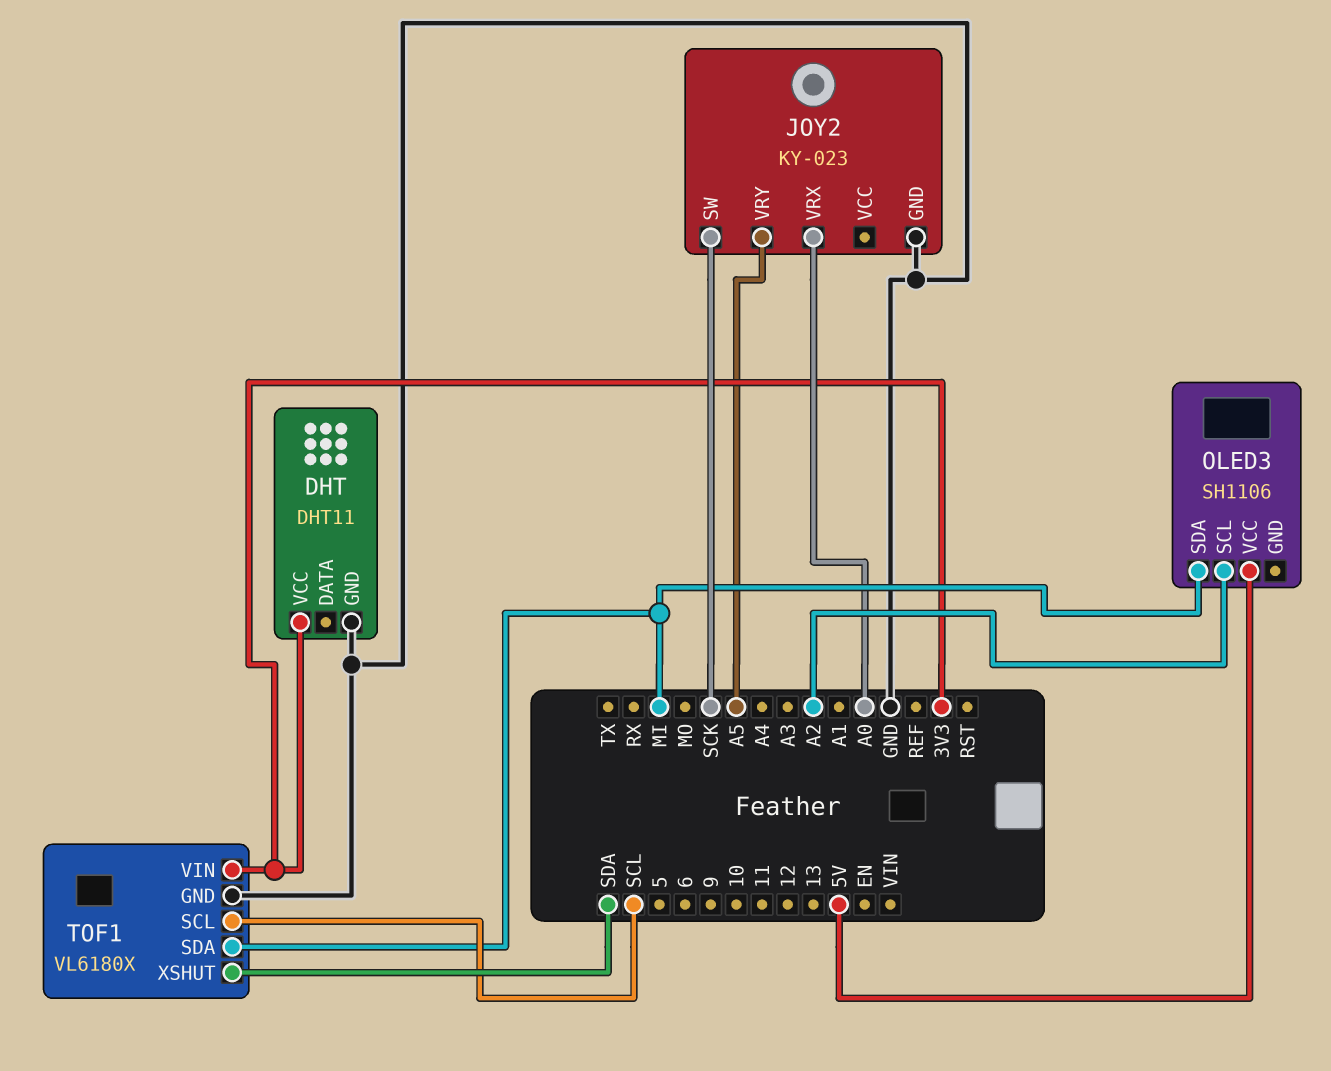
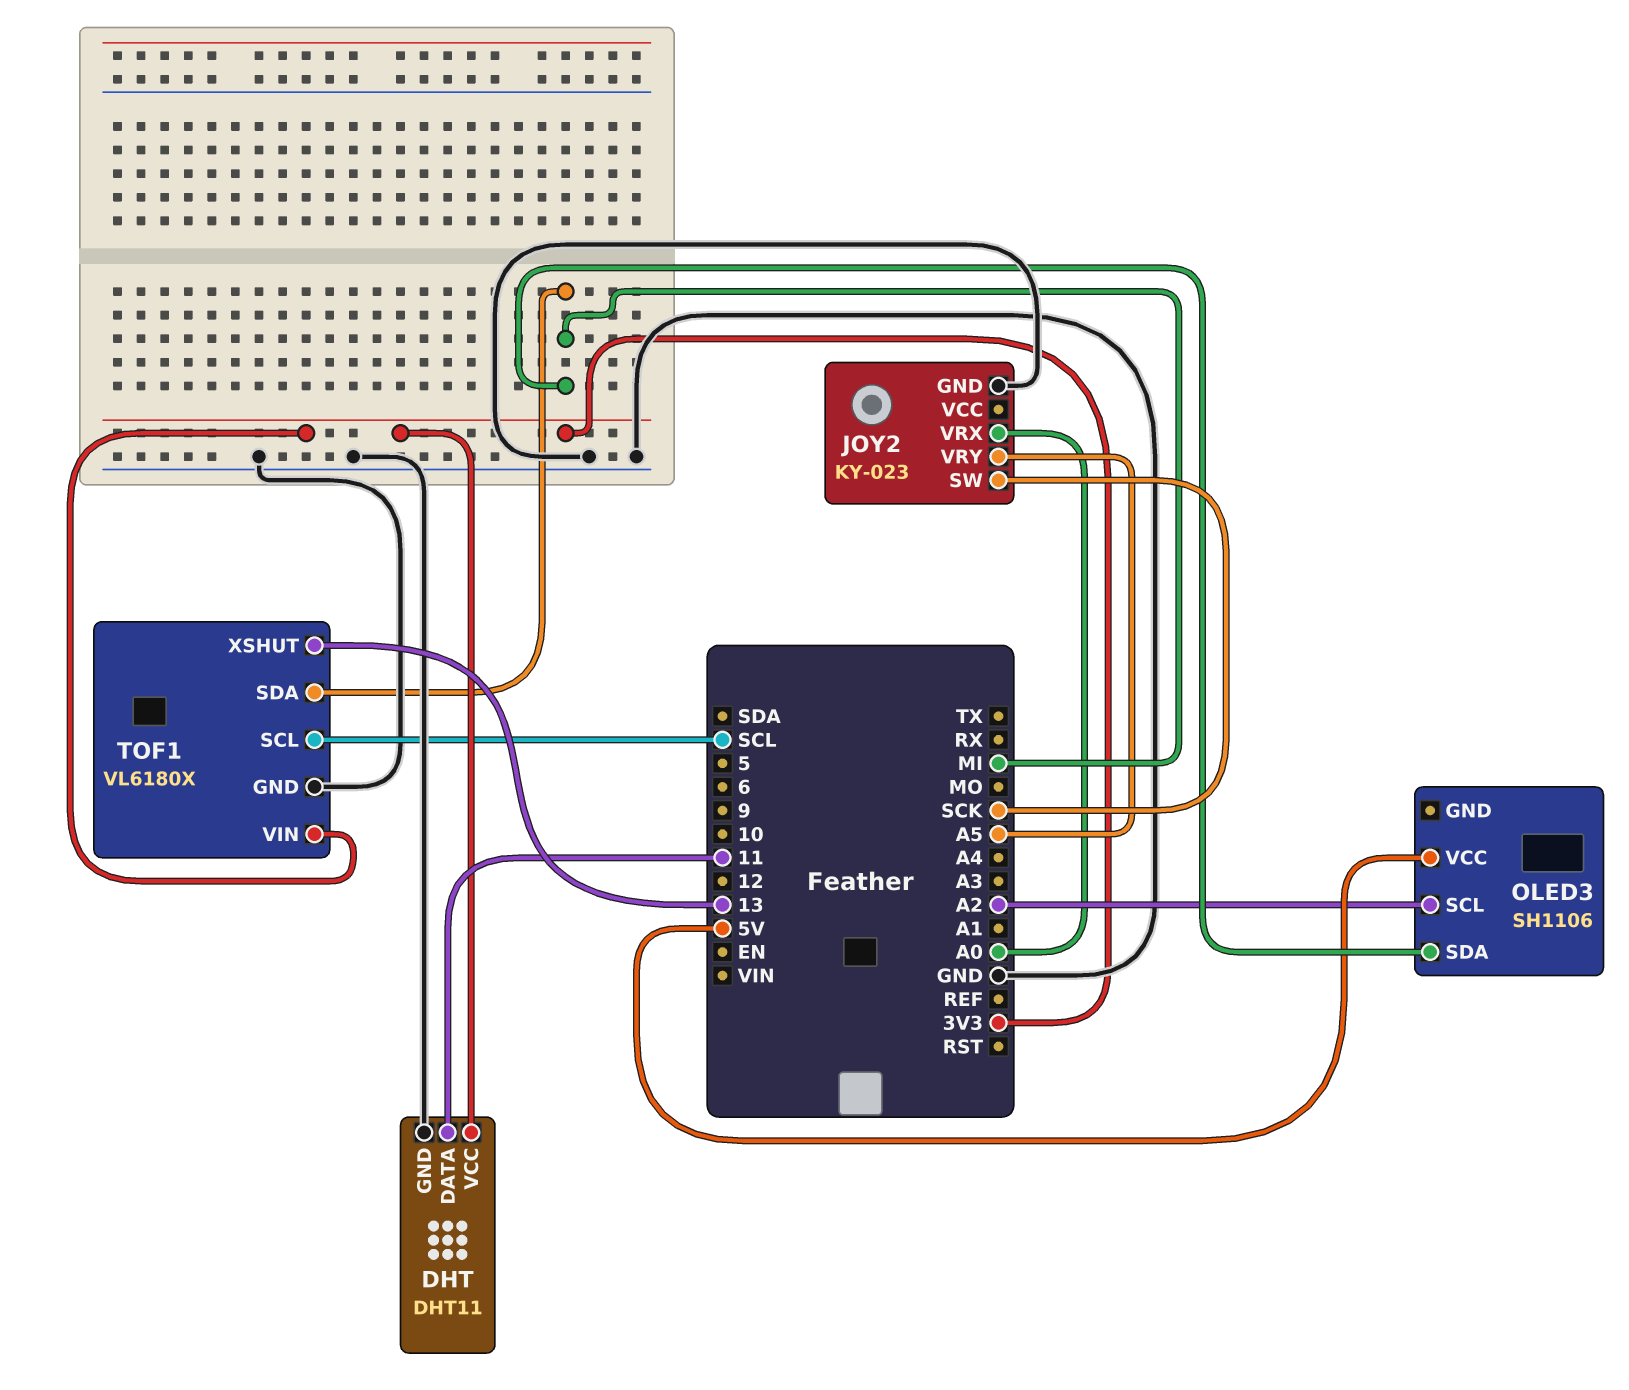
DHT pin DATA: none -> 11
TOF1 pin XSHUT: SDA -> 13

